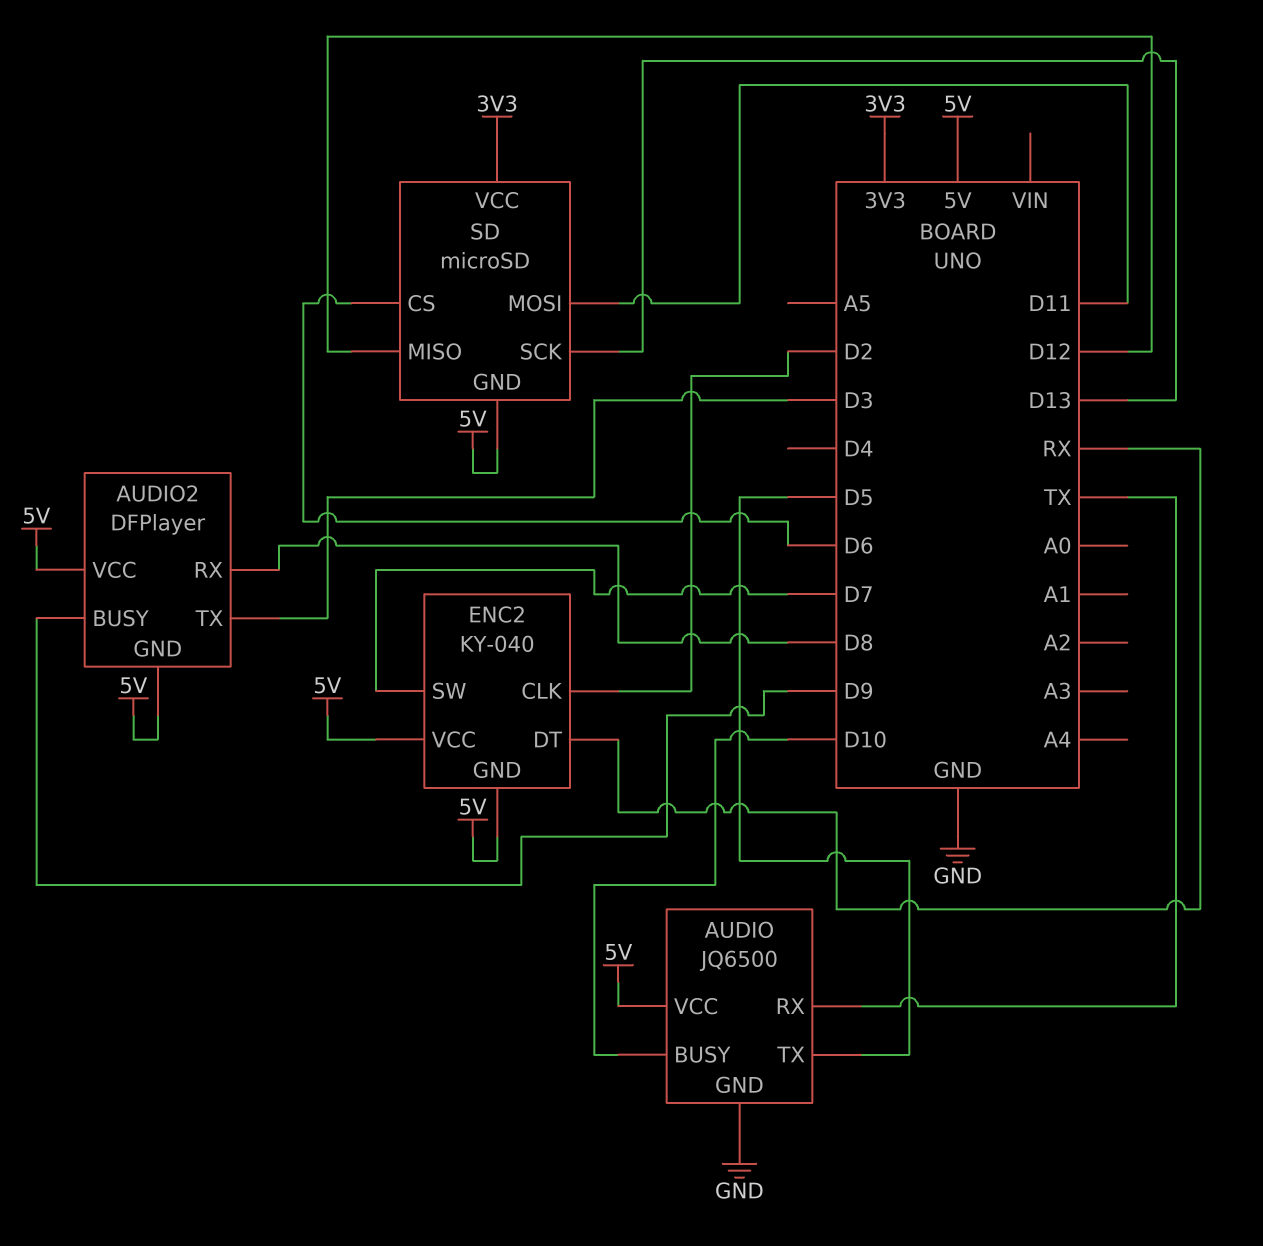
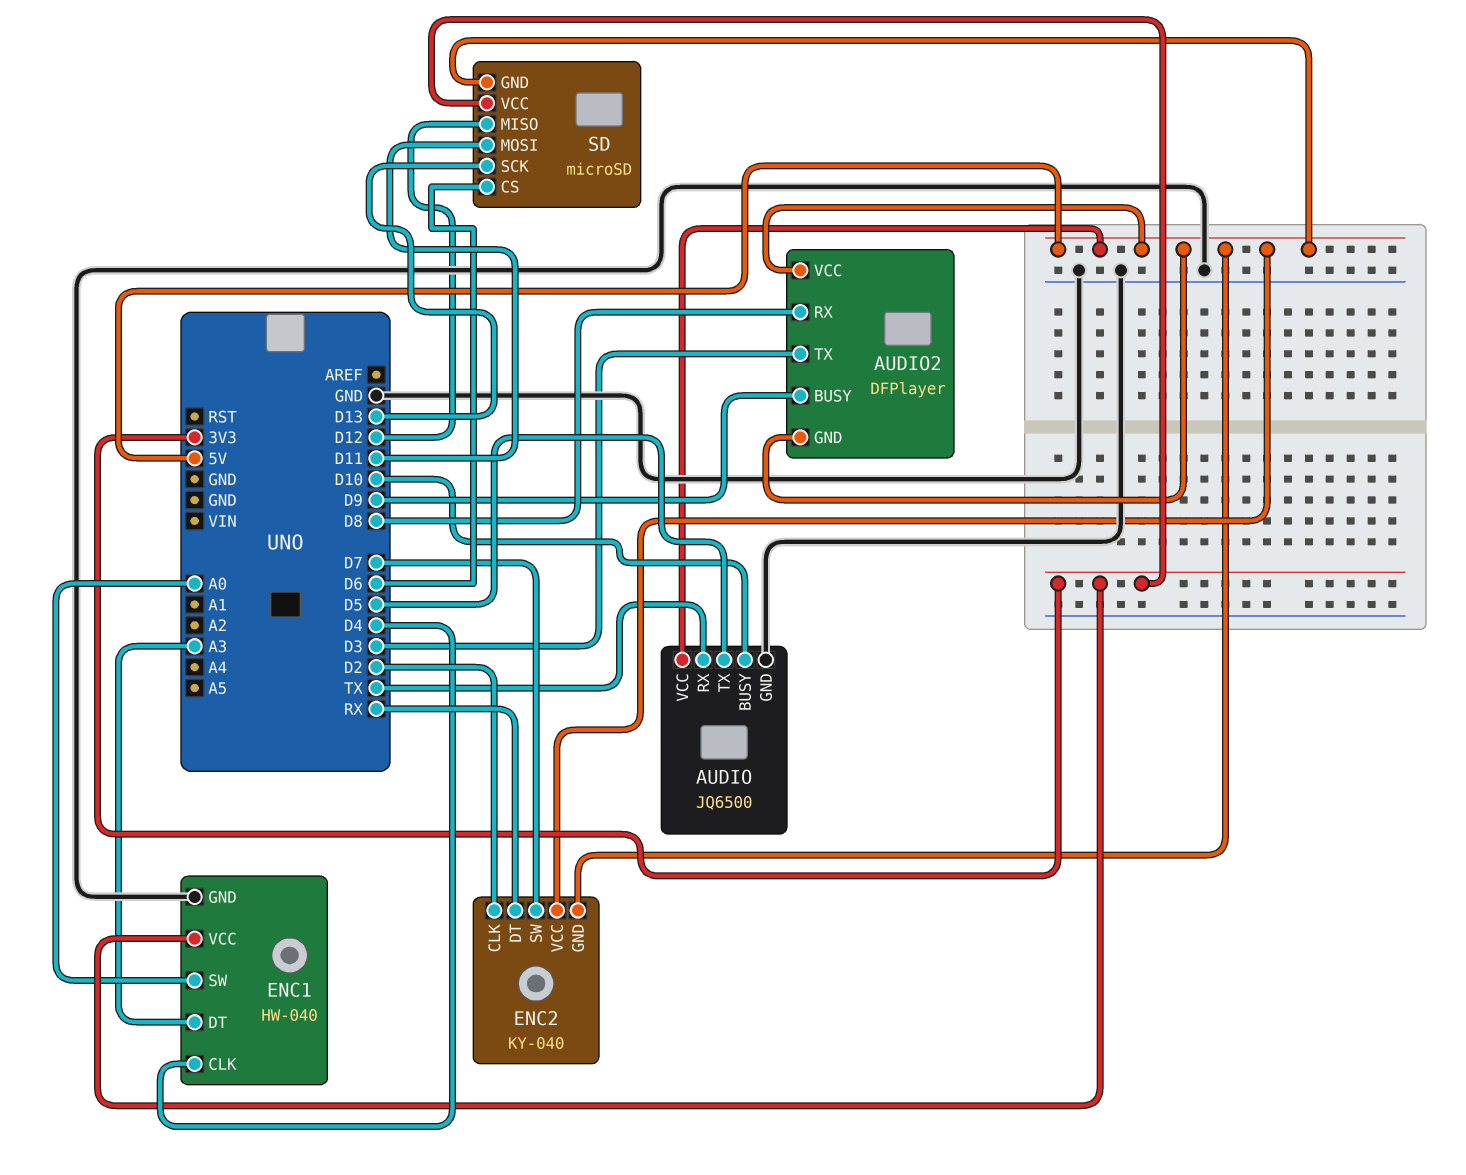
ENC1: none -> HW-040
ENC1 pin CLK: none -> D4
ENC1 pin DT: none -> A3
ENC1 pin GND: none -> GND
ENC1 pin SW: none -> A0
ENC1 pin VCC: none -> 3V3

